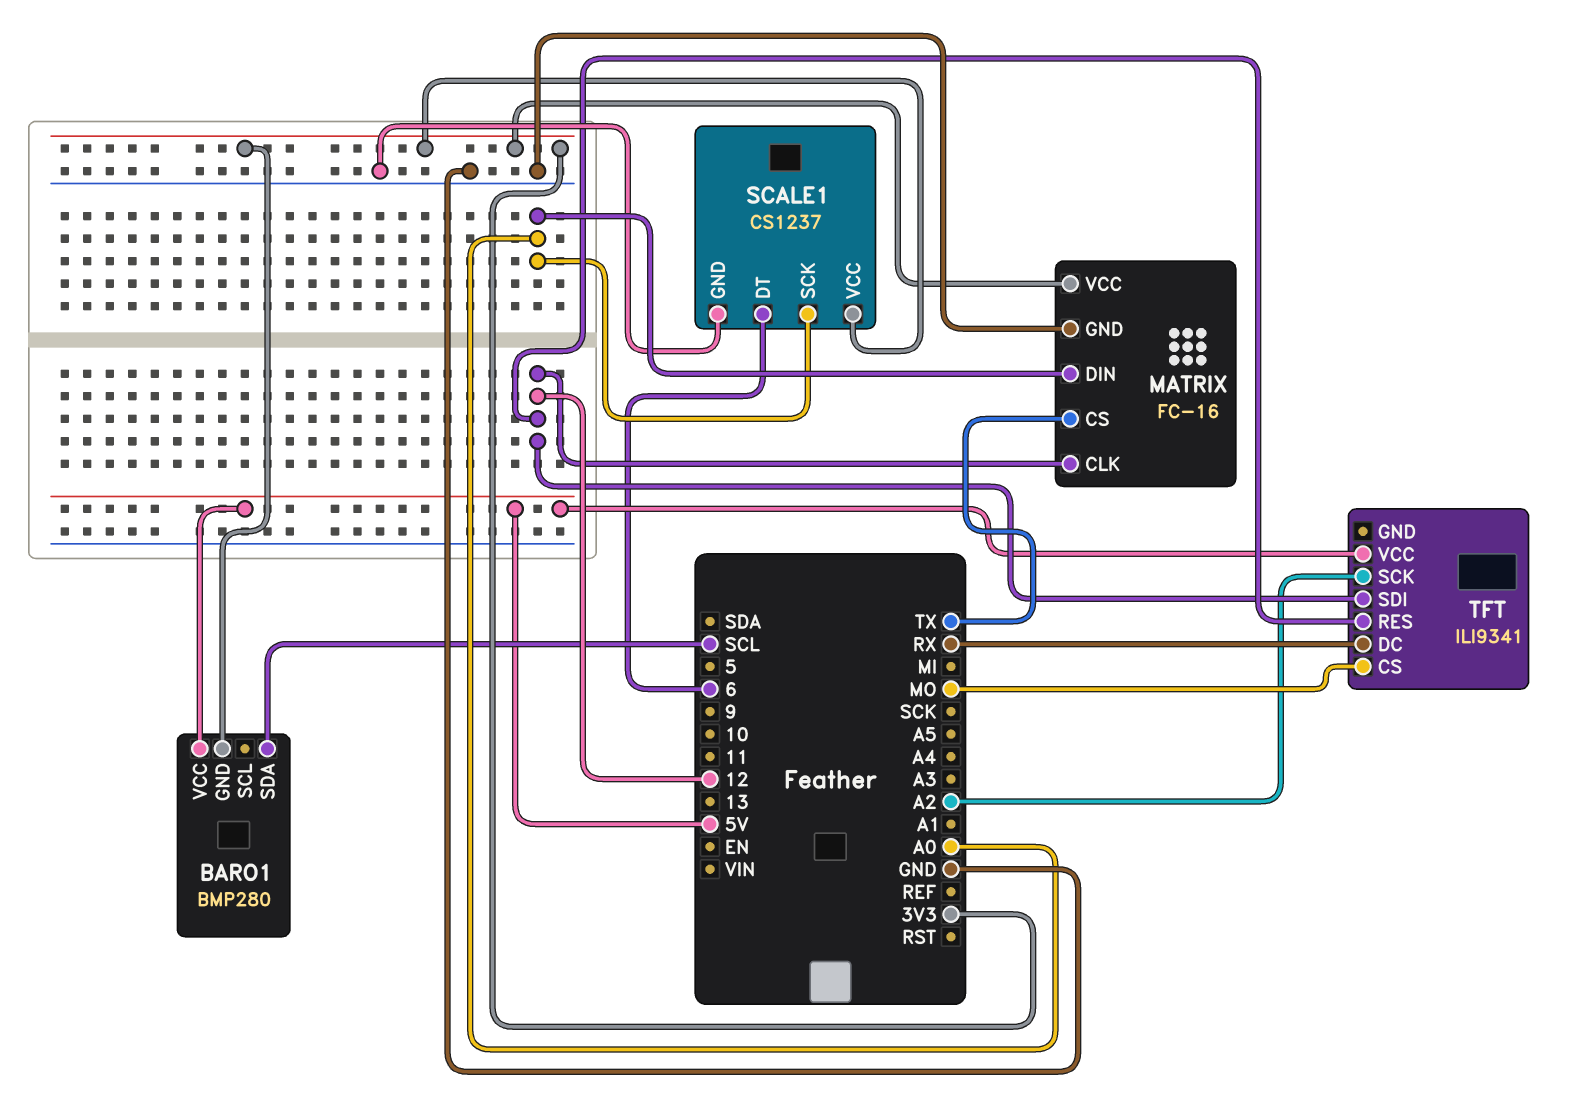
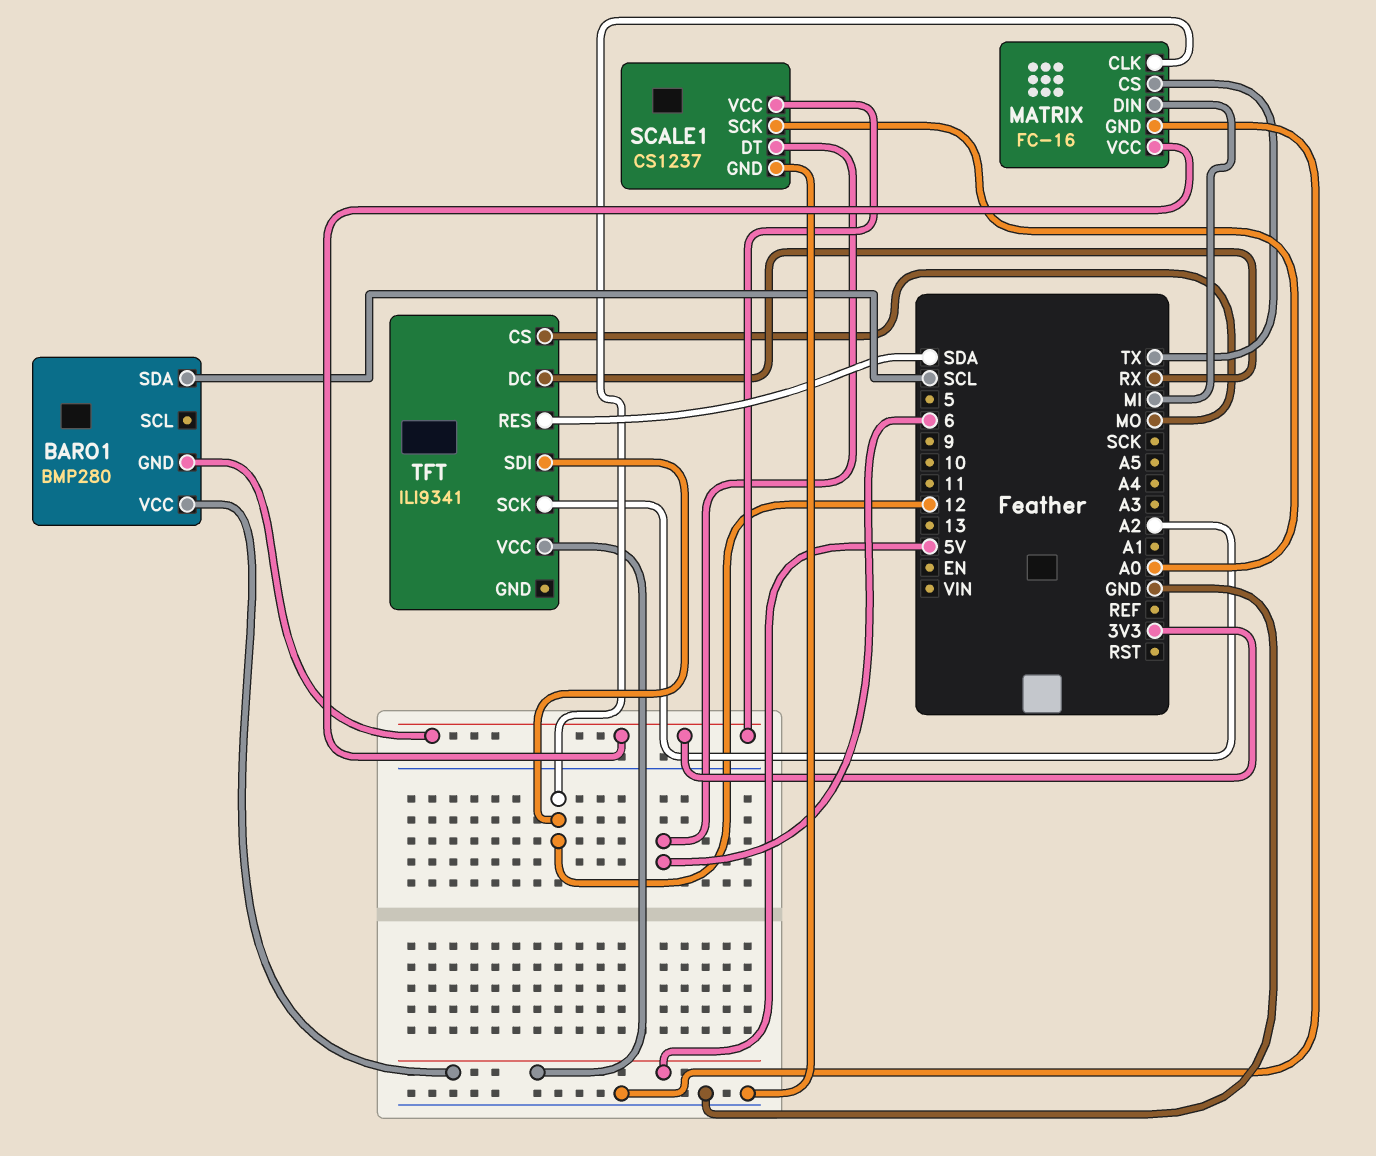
MATRIX pin DIN: A0 -> MI
TFT pin RES: 12 -> SDA

